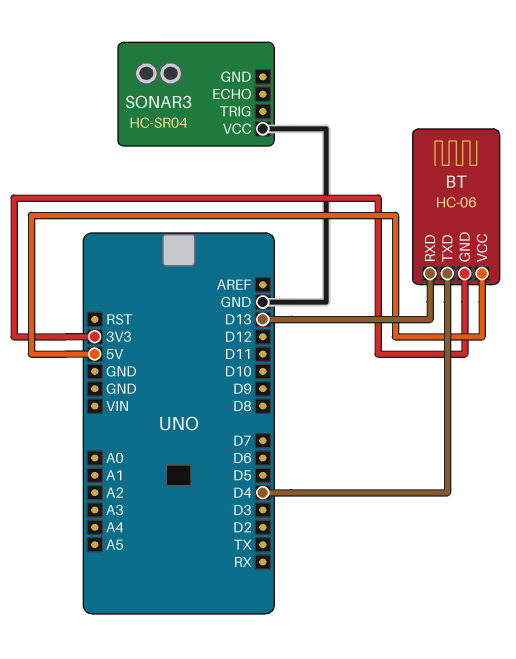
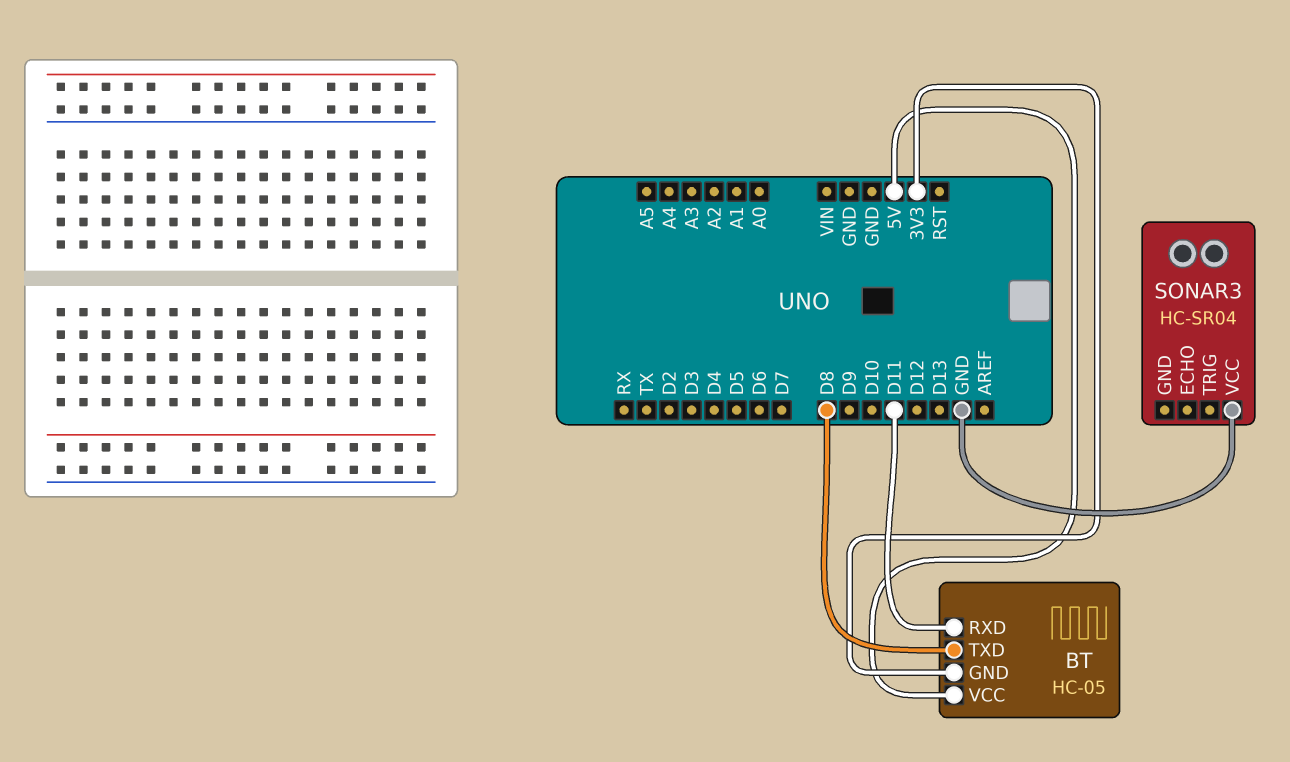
BT: HC-06 -> HC-05
BT pin RXD: D13 -> D11
BT pin TXD: D4 -> D8

